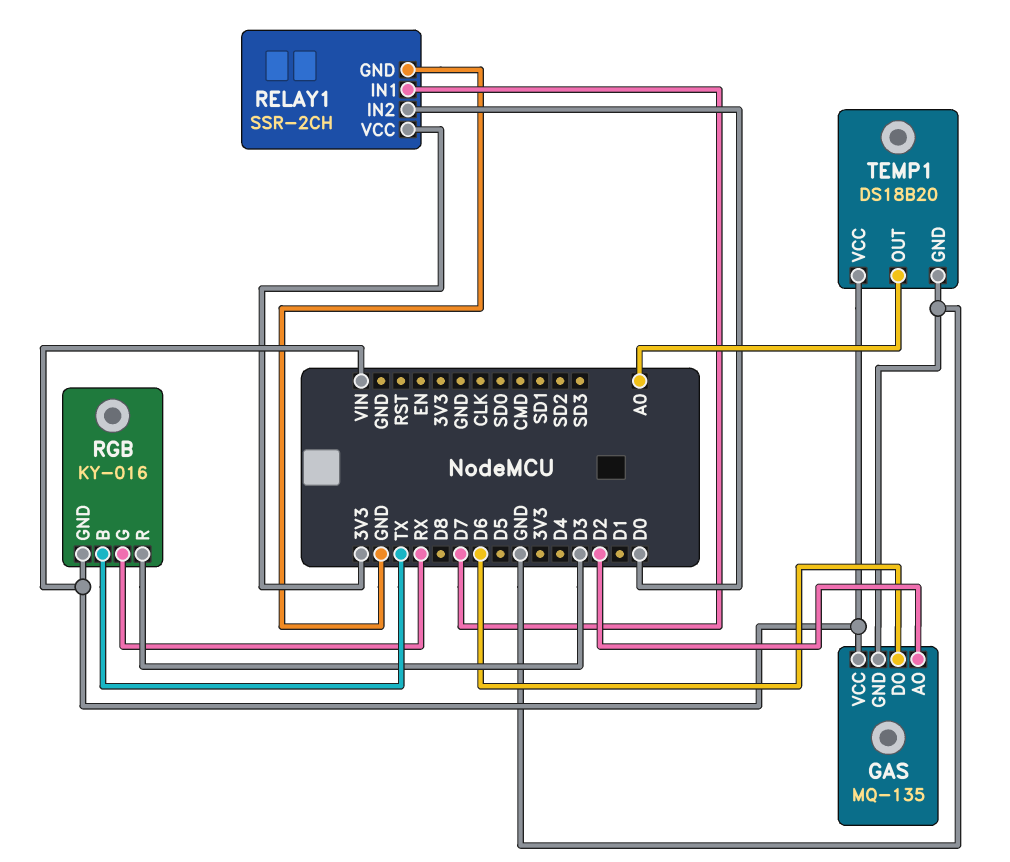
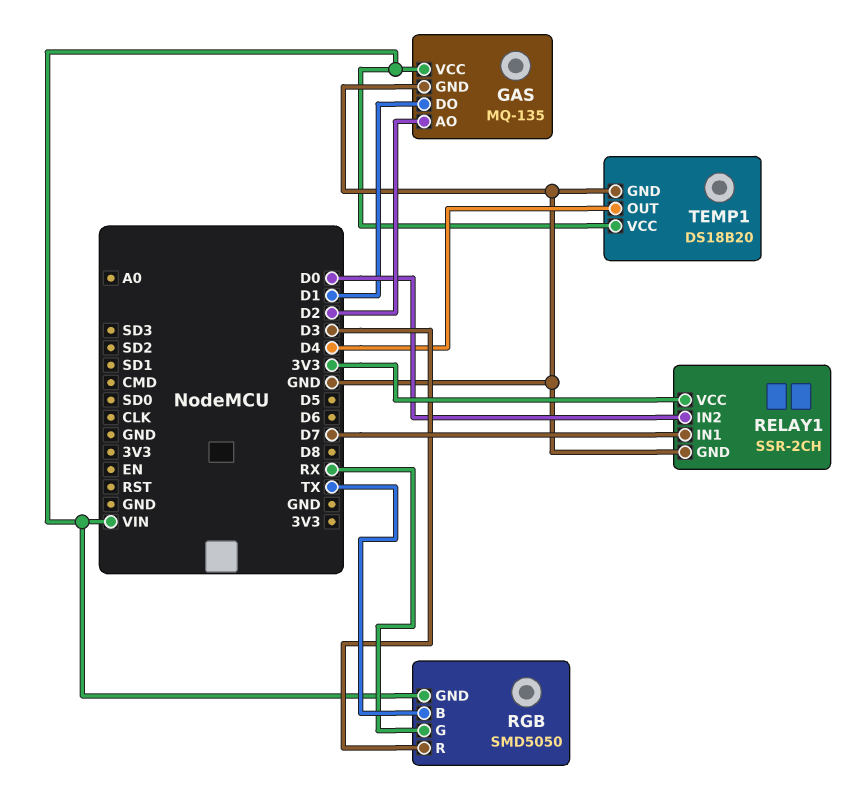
GAS pin DO: D6 -> D1
RGB: KY-016 -> SMD5050
TEMP1 pin OUT: A0 -> D4

